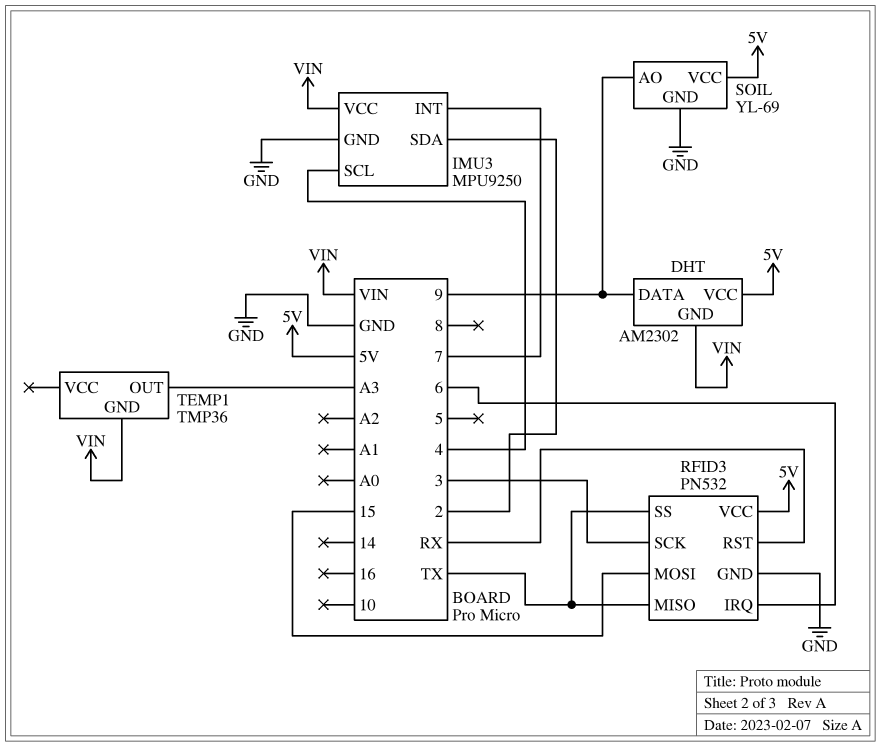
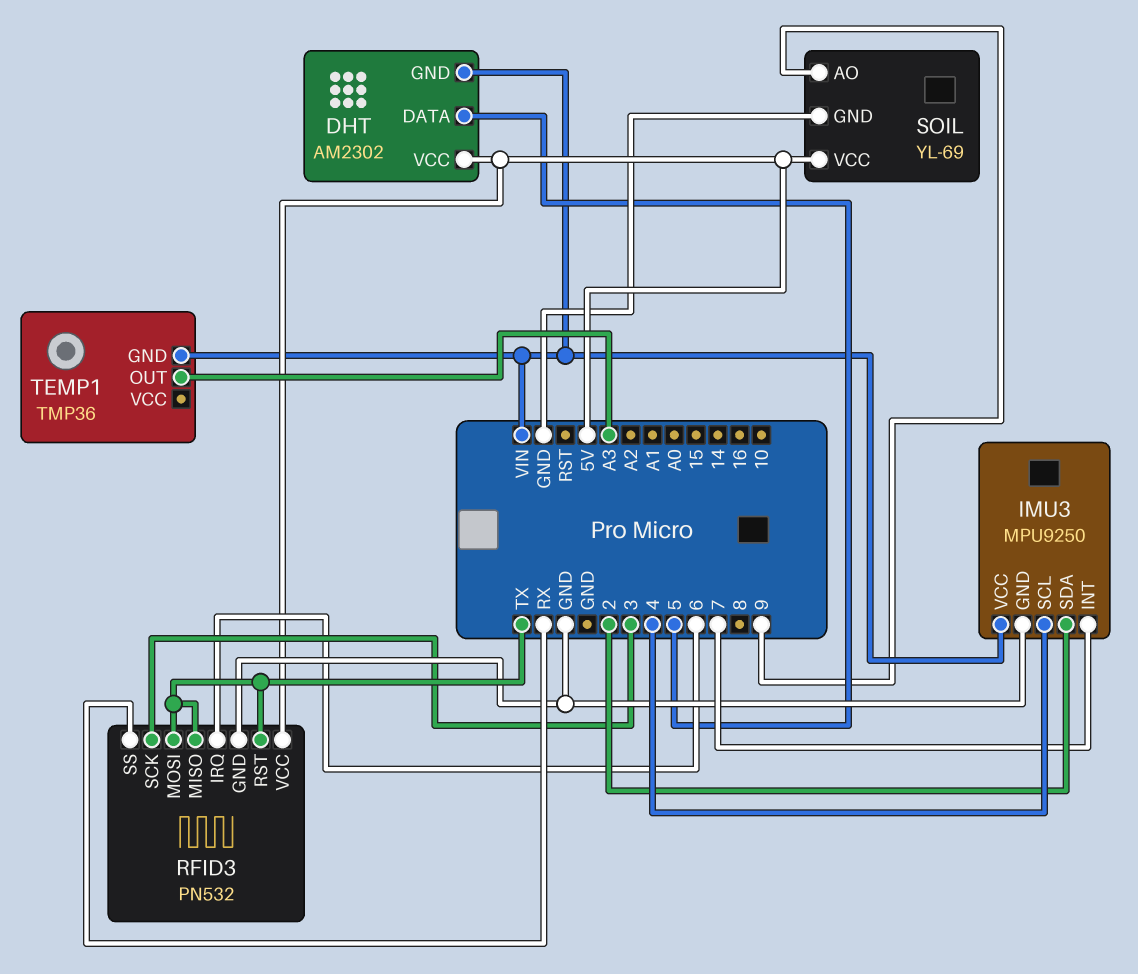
DHT pin DATA: 9 -> 5
RFID3 pin MOSI: 15 -> TX
RFID3 pin RST: RX -> TX
RFID3 pin SS: TX -> RX

